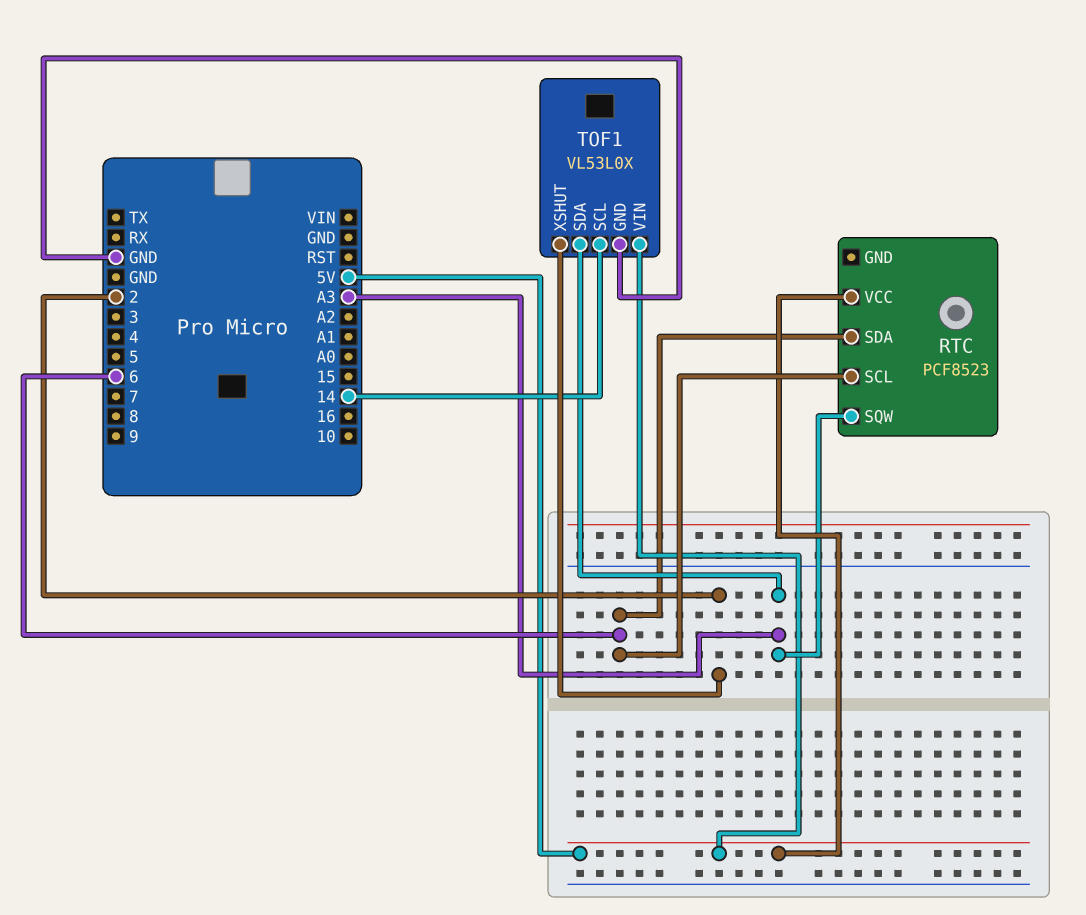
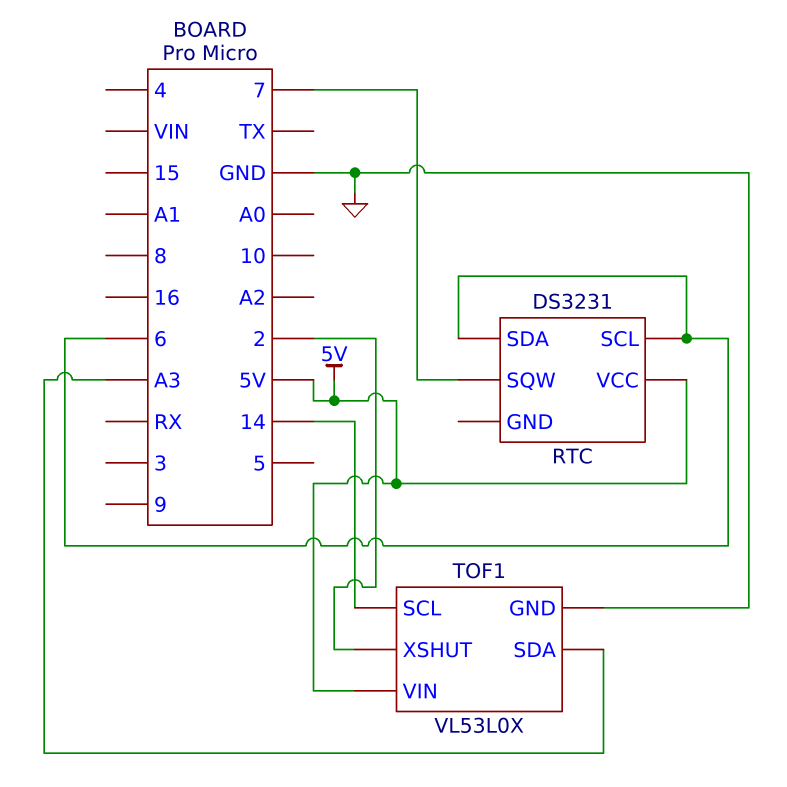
RTC: PCF8523 -> DS3231
RTC pin SQW: A3 -> 7

